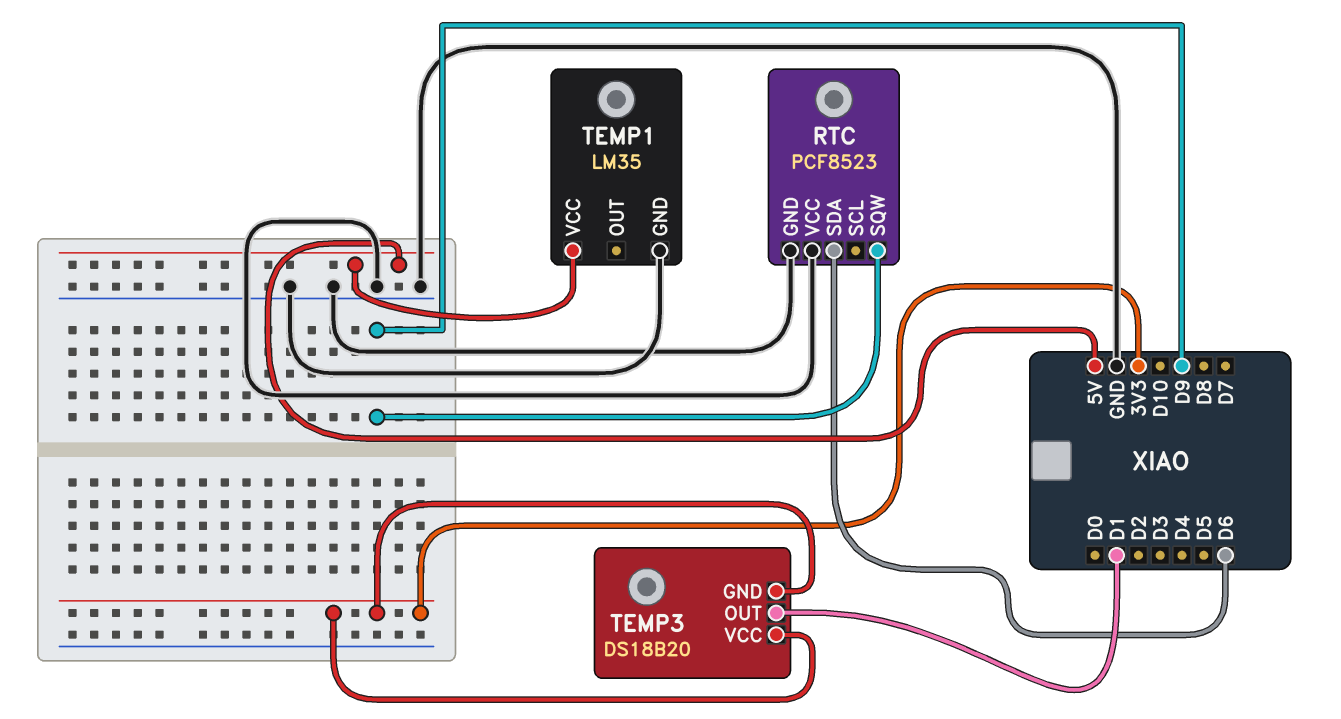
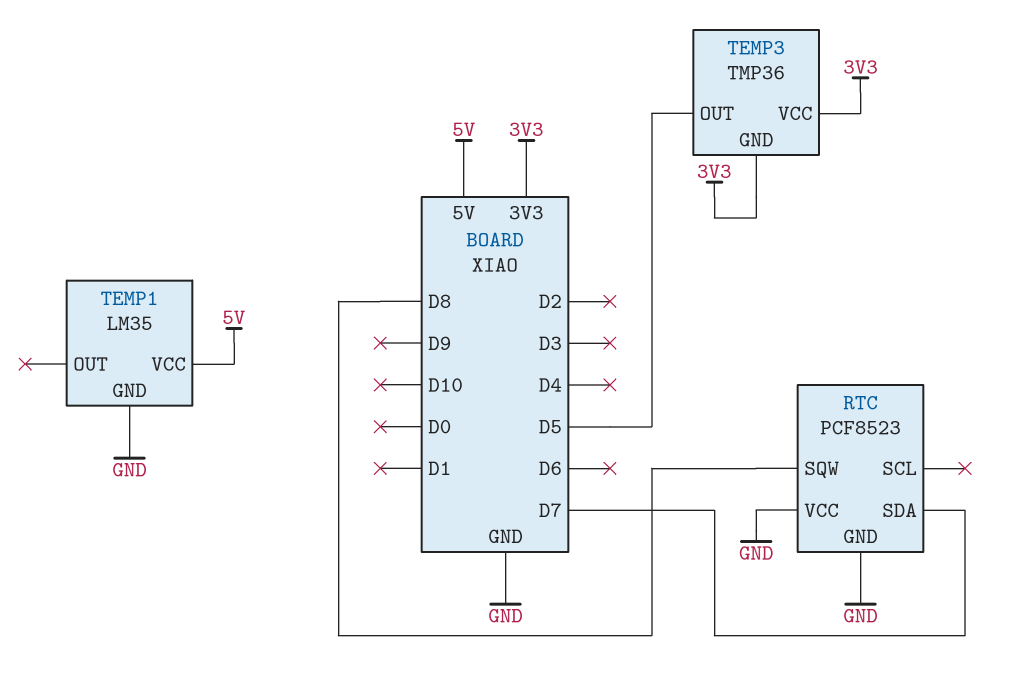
RTC pin SDA: D6 -> D7
RTC pin SQW: D9 -> D8
TEMP3: DS18B20 -> TMP36
TEMP3 pin OUT: D1 -> D5

